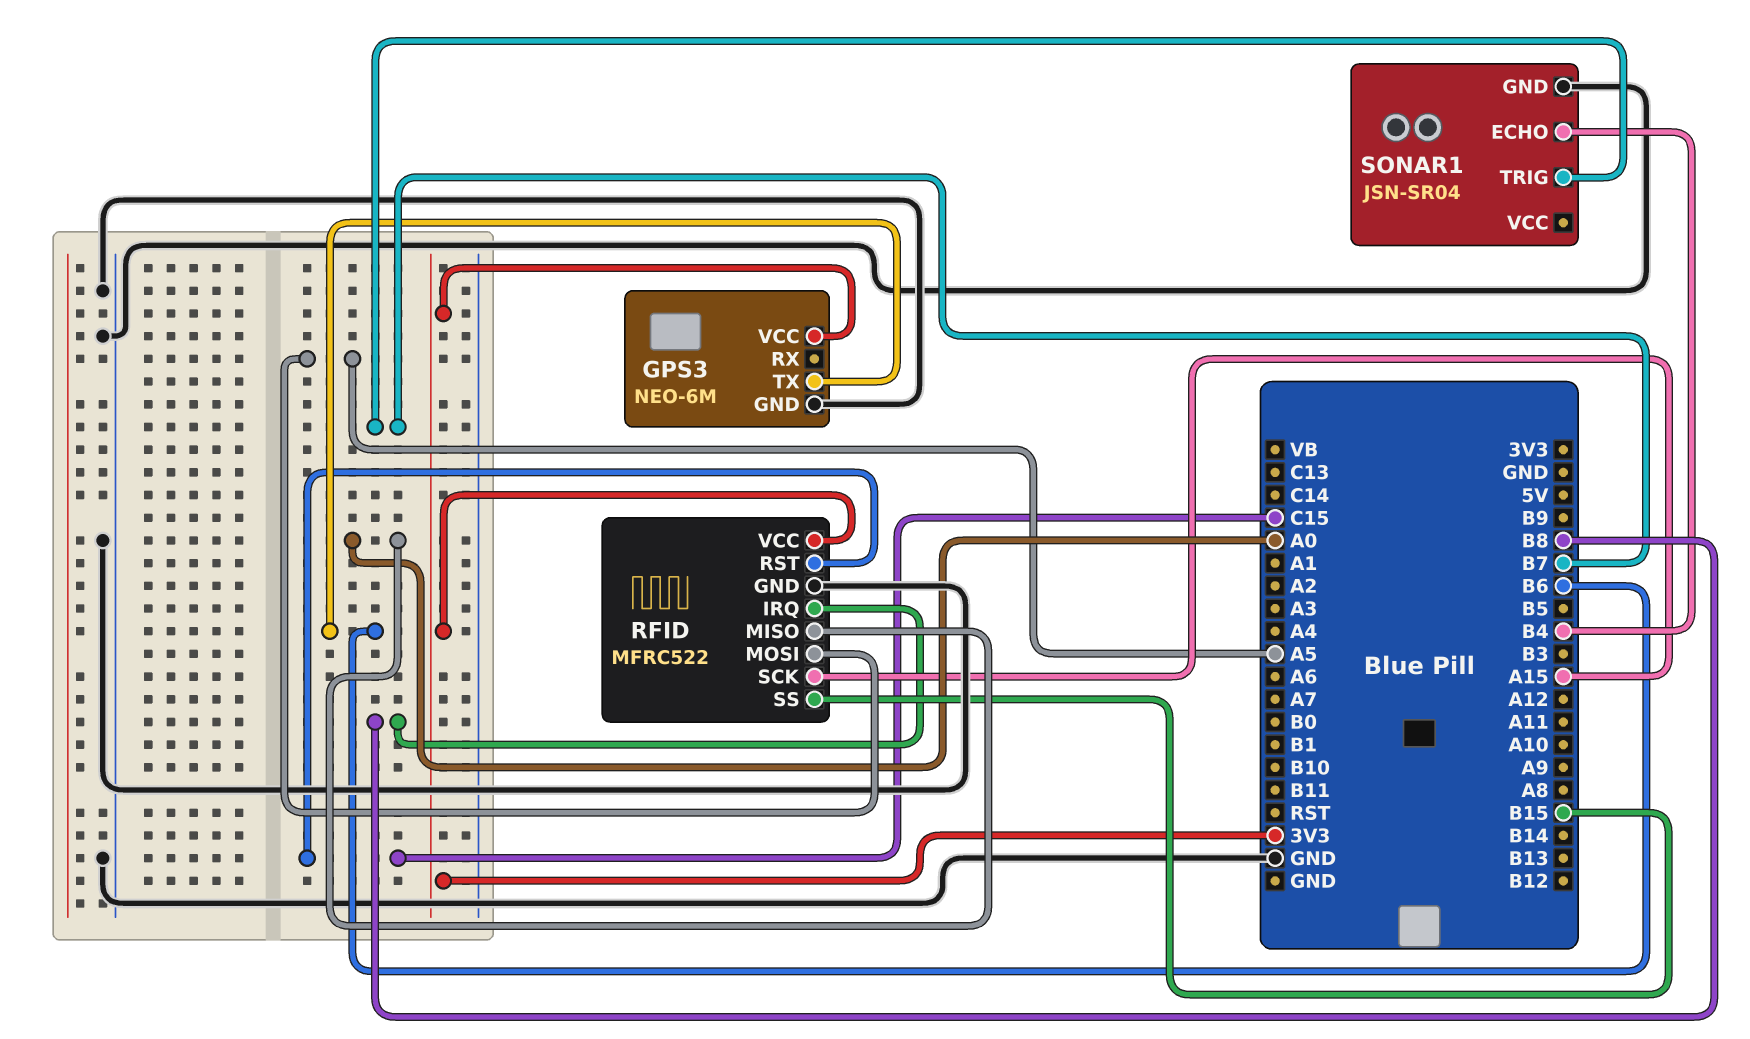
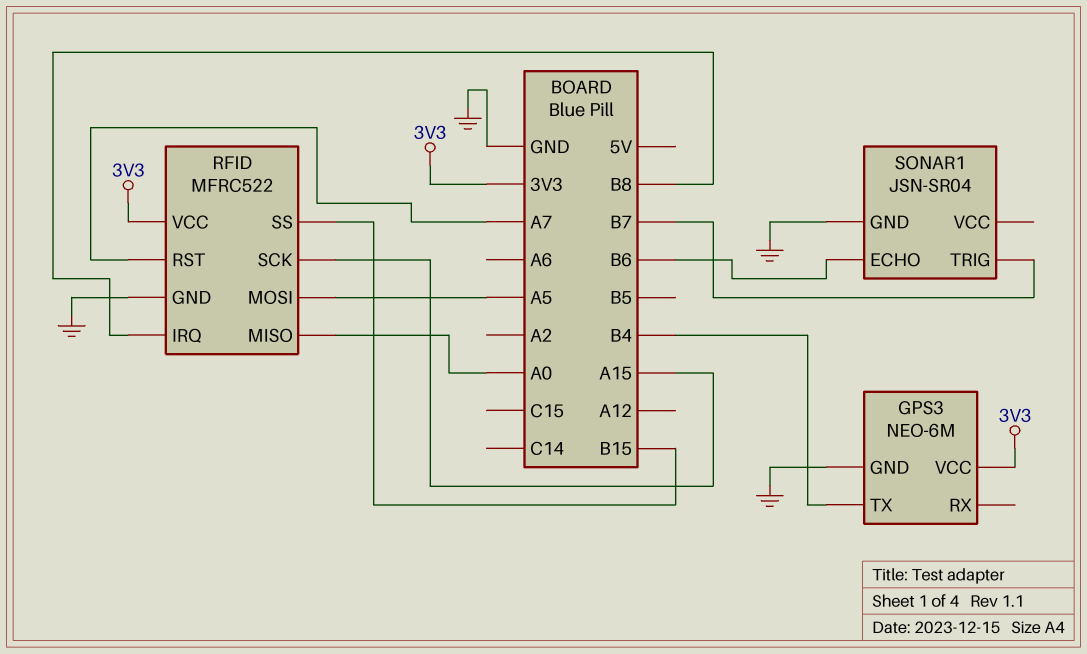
GPS3 pin TX: B6 -> B4
RFID pin RST: C15 -> A7
SONAR1 pin ECHO: B4 -> B6

